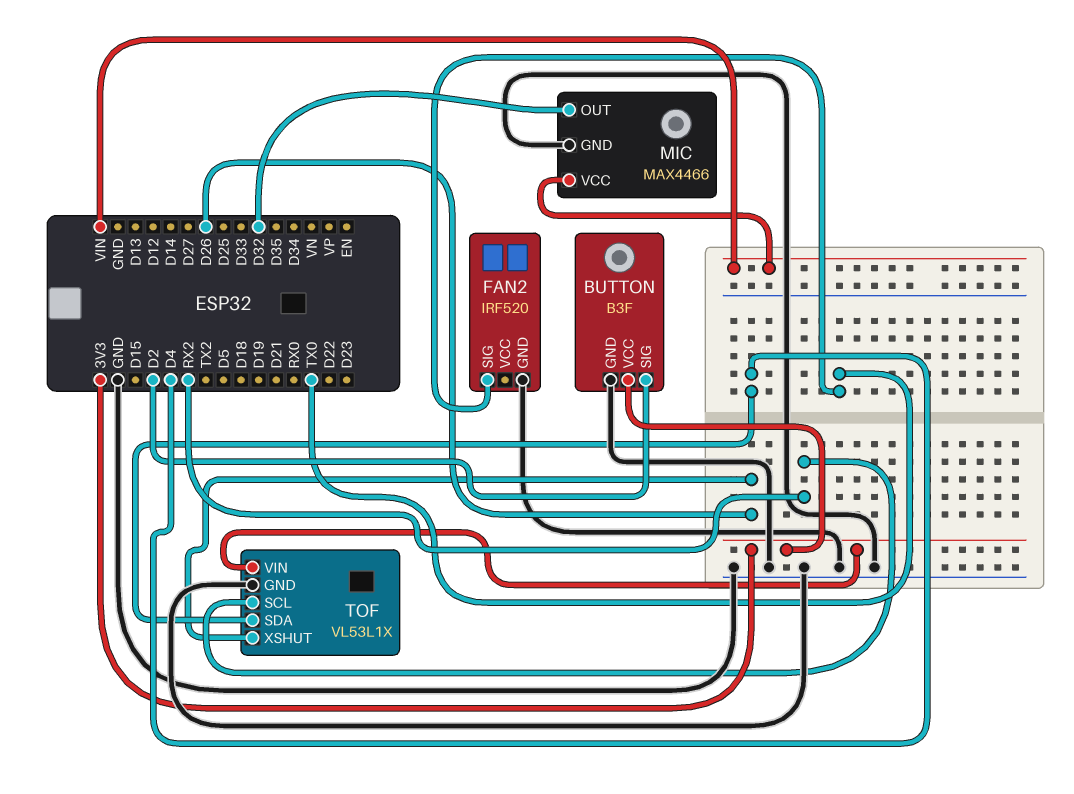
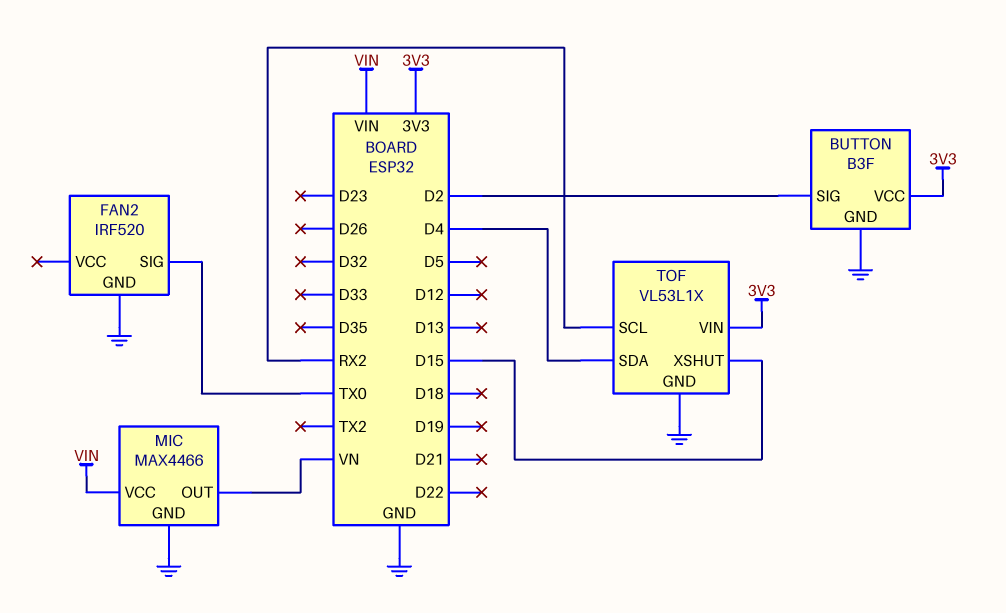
MIC pin OUT: D32 -> VN
TOF pin XSHUT: D26 -> D15

